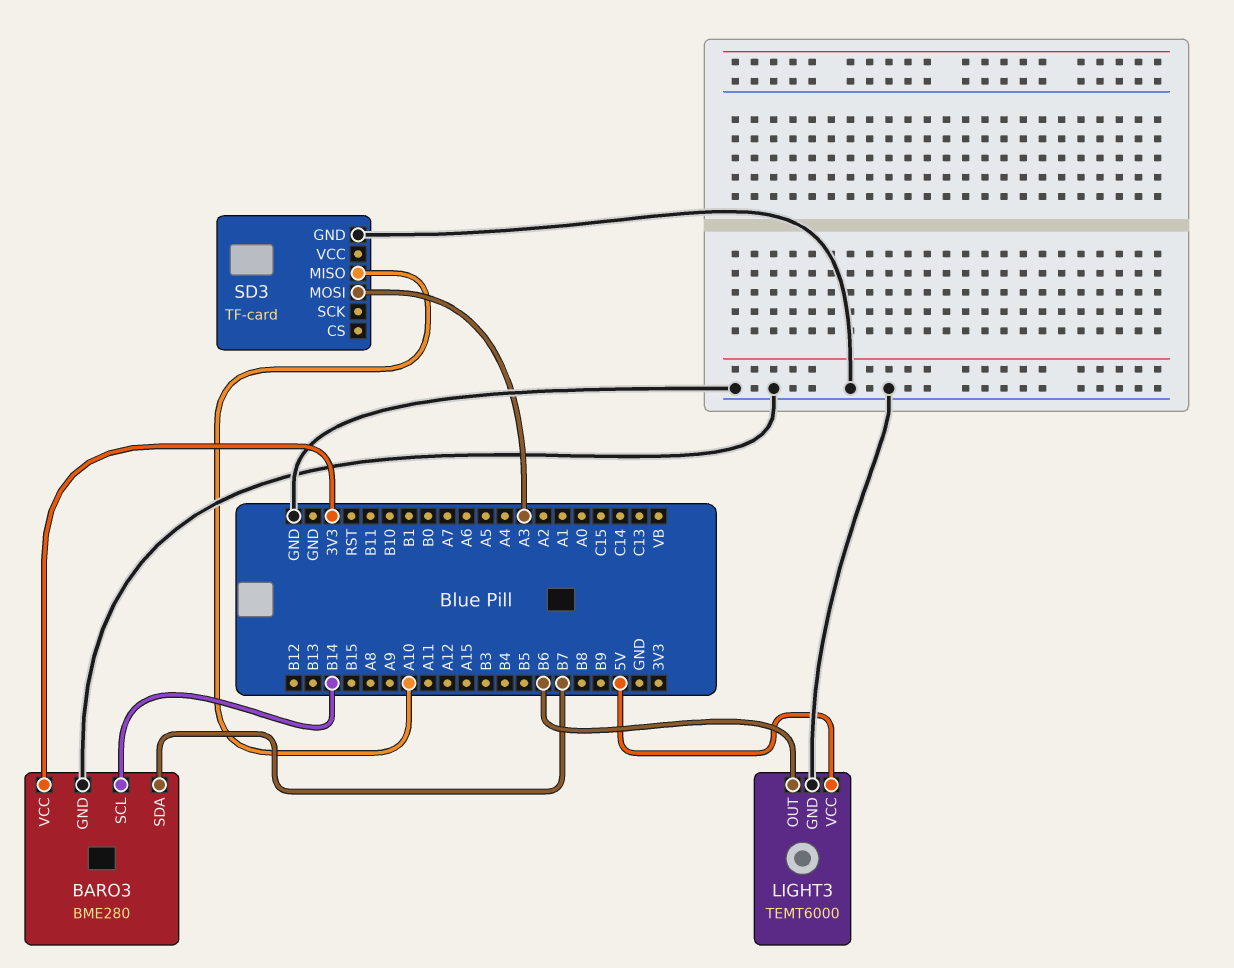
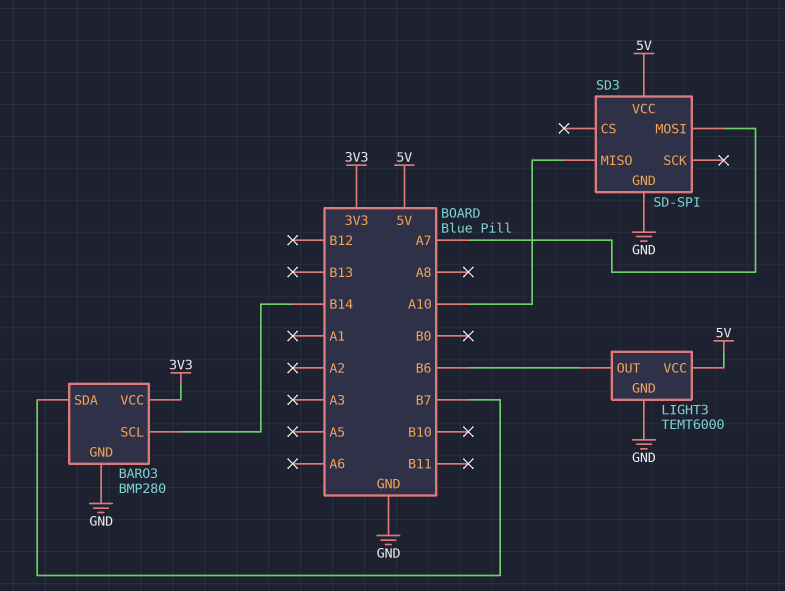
BARO3: BME280 -> BMP280
SD3: TF-card -> SD-SPI
SD3 pin MOSI: A3 -> A7
SD3 pin VCC: none -> 5V

